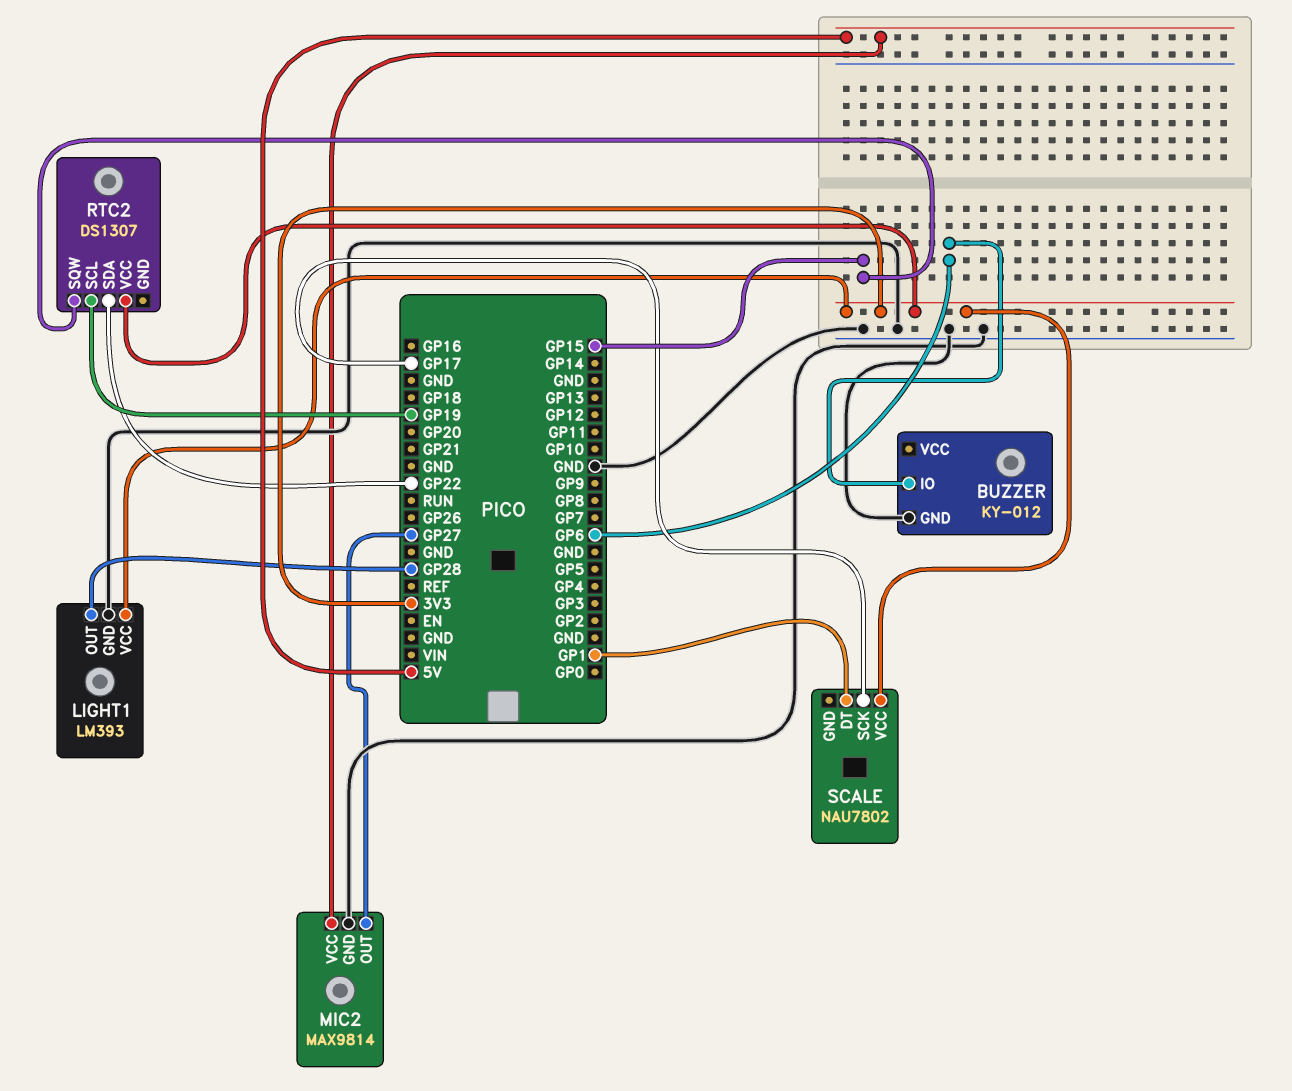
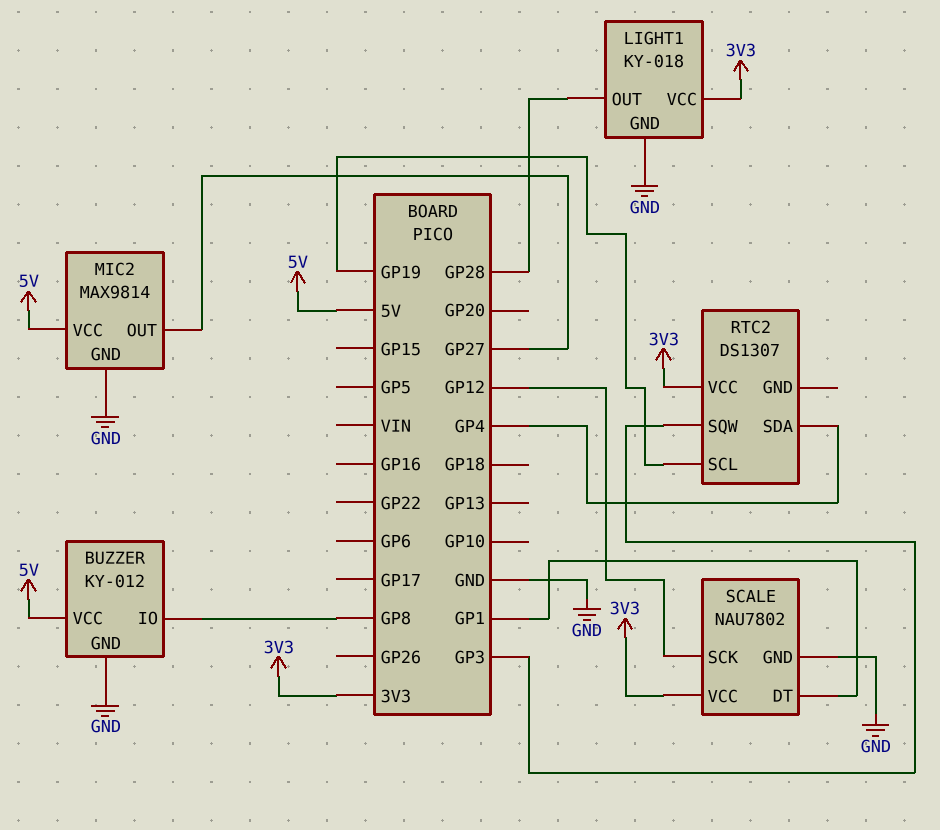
BUZZER pin IO: GP6 -> GP8
BUZZER pin VCC: none -> 5V
LIGHT1: LM393 -> KY-018
RTC2 pin SDA: GP22 -> GP4
RTC2 pin SQW: GP15 -> GP3
SCALE pin GND: none -> GND
SCALE pin SCK: GP17 -> GP12

